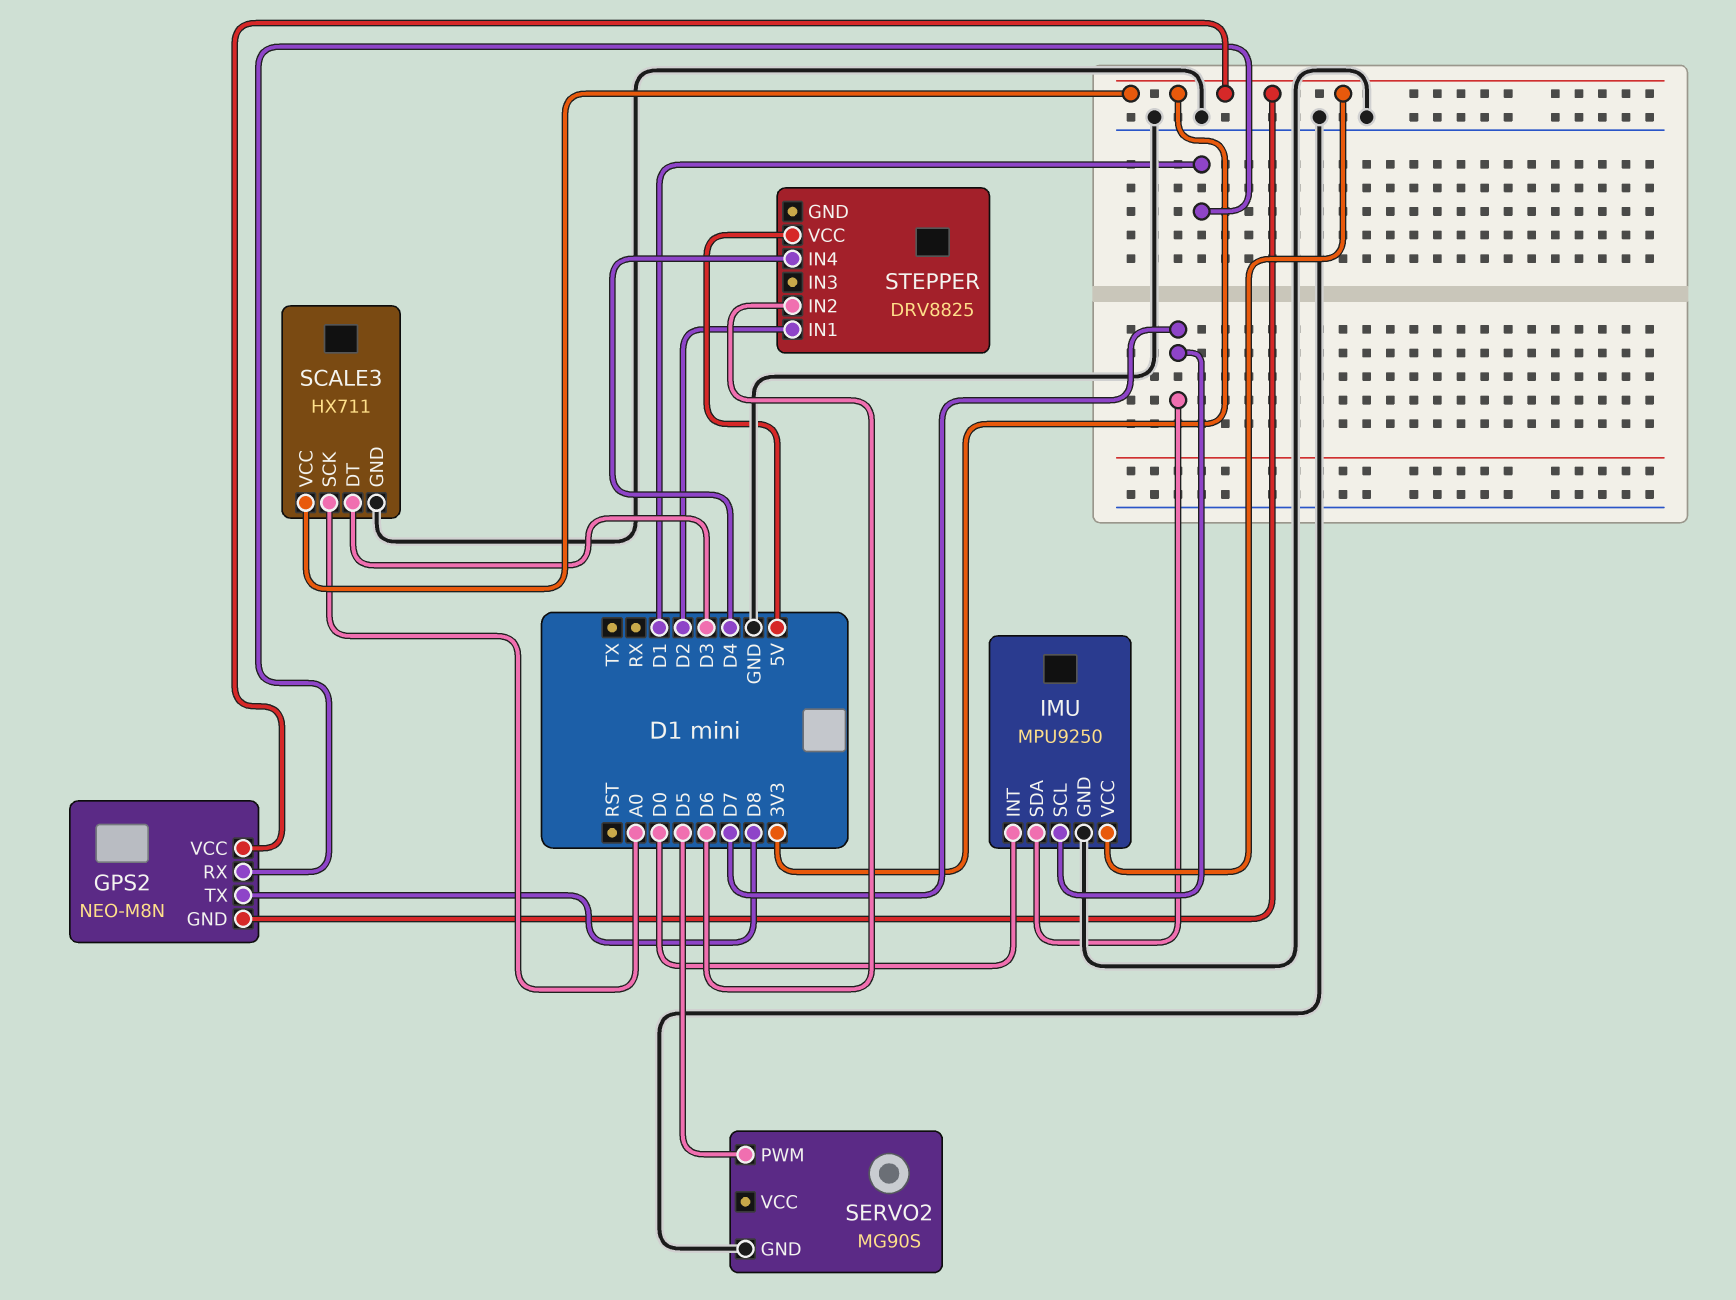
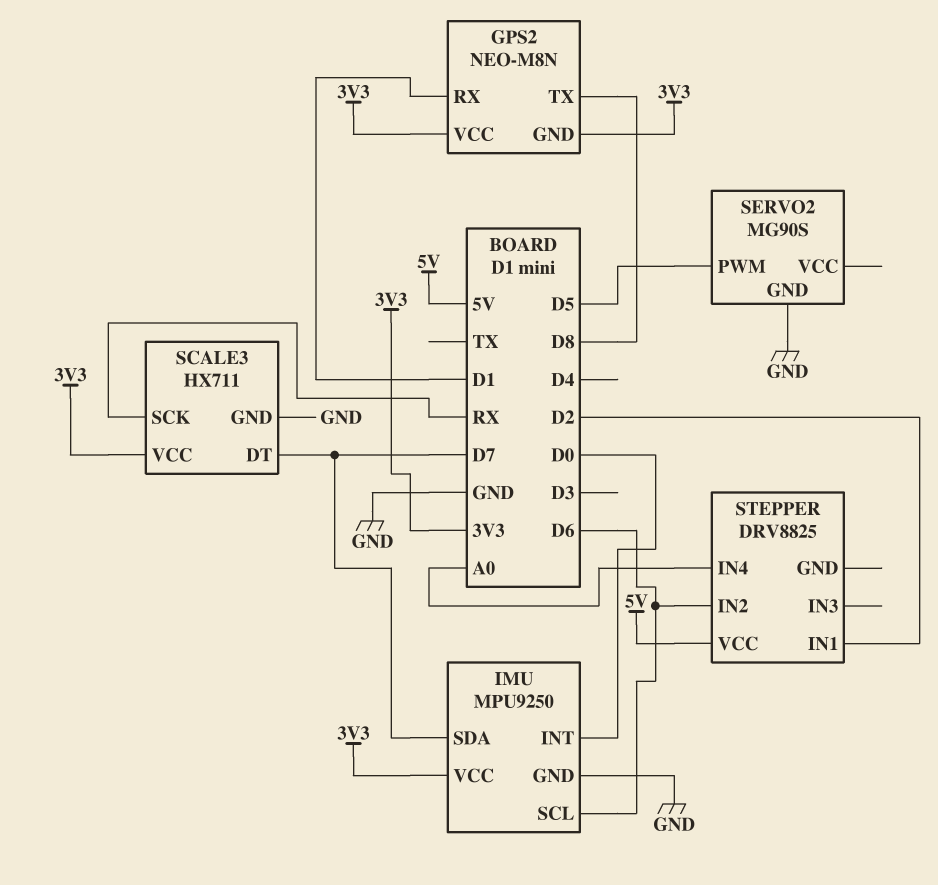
IMU pin SCL: D7 -> D6
SCALE3 pin DT: D3 -> D7
SCALE3 pin SCK: A0 -> RX
STEPPER pin IN4: D4 -> A0

